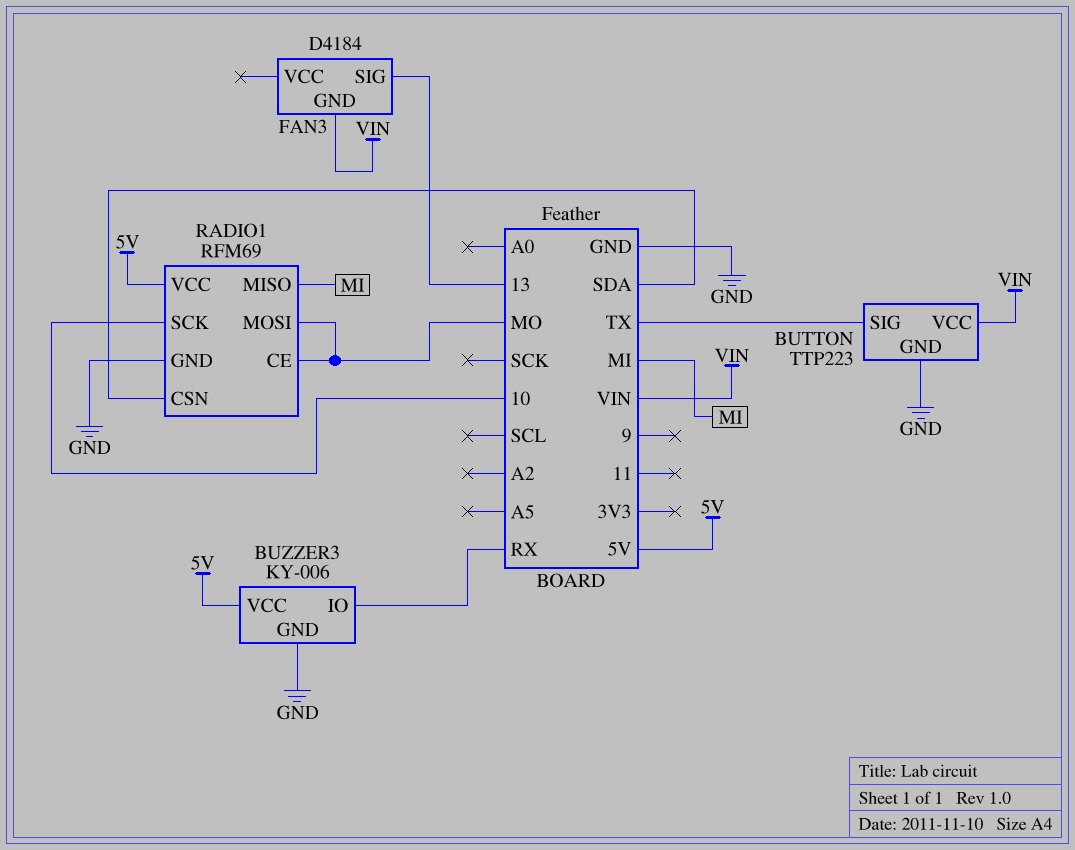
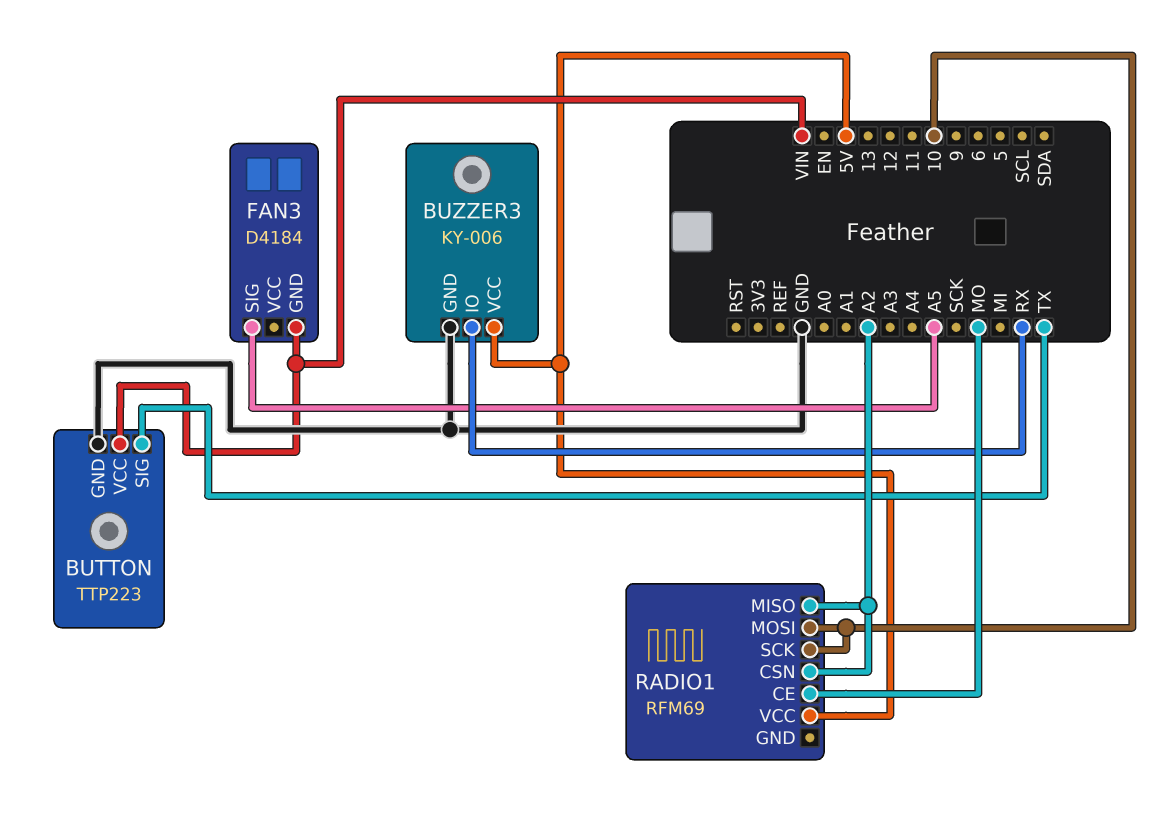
FAN3 pin SIG: 13 -> A5
RADIO1 pin CSN: SDA -> A2
RADIO1 pin GND: GND -> none
RADIO1 pin MISO: MI -> A2
RADIO1 pin MOSI: MO -> 10

